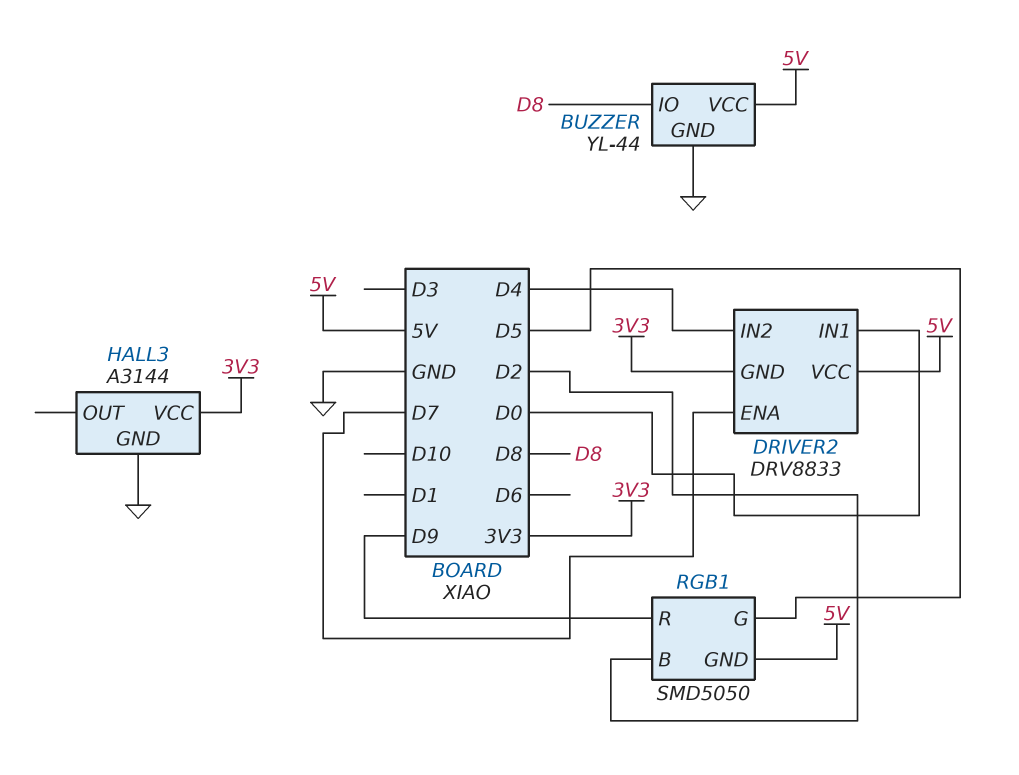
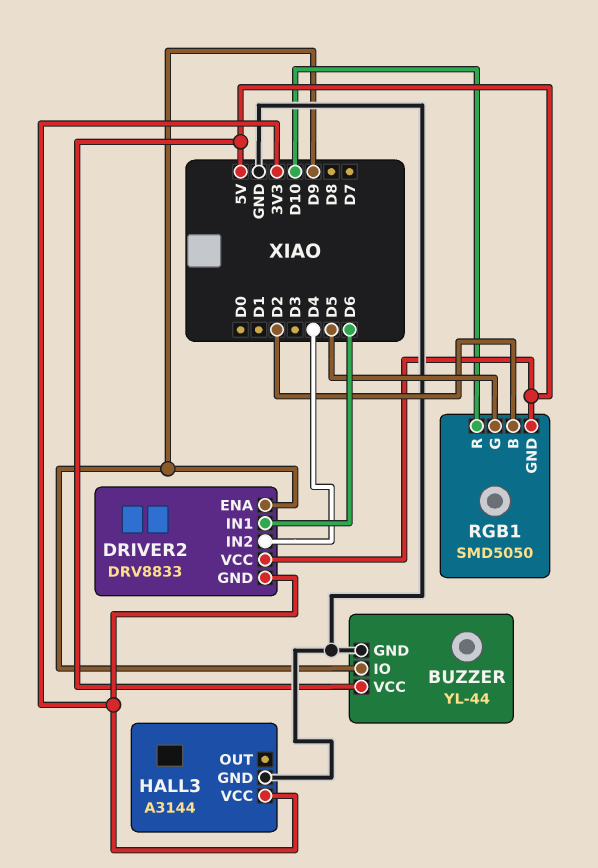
BUZZER pin IO: D8 -> D9
DRIVER2 pin ENA: D7 -> D9
DRIVER2 pin IN1: D0 -> D6
RGB1 pin R: D9 -> D10

